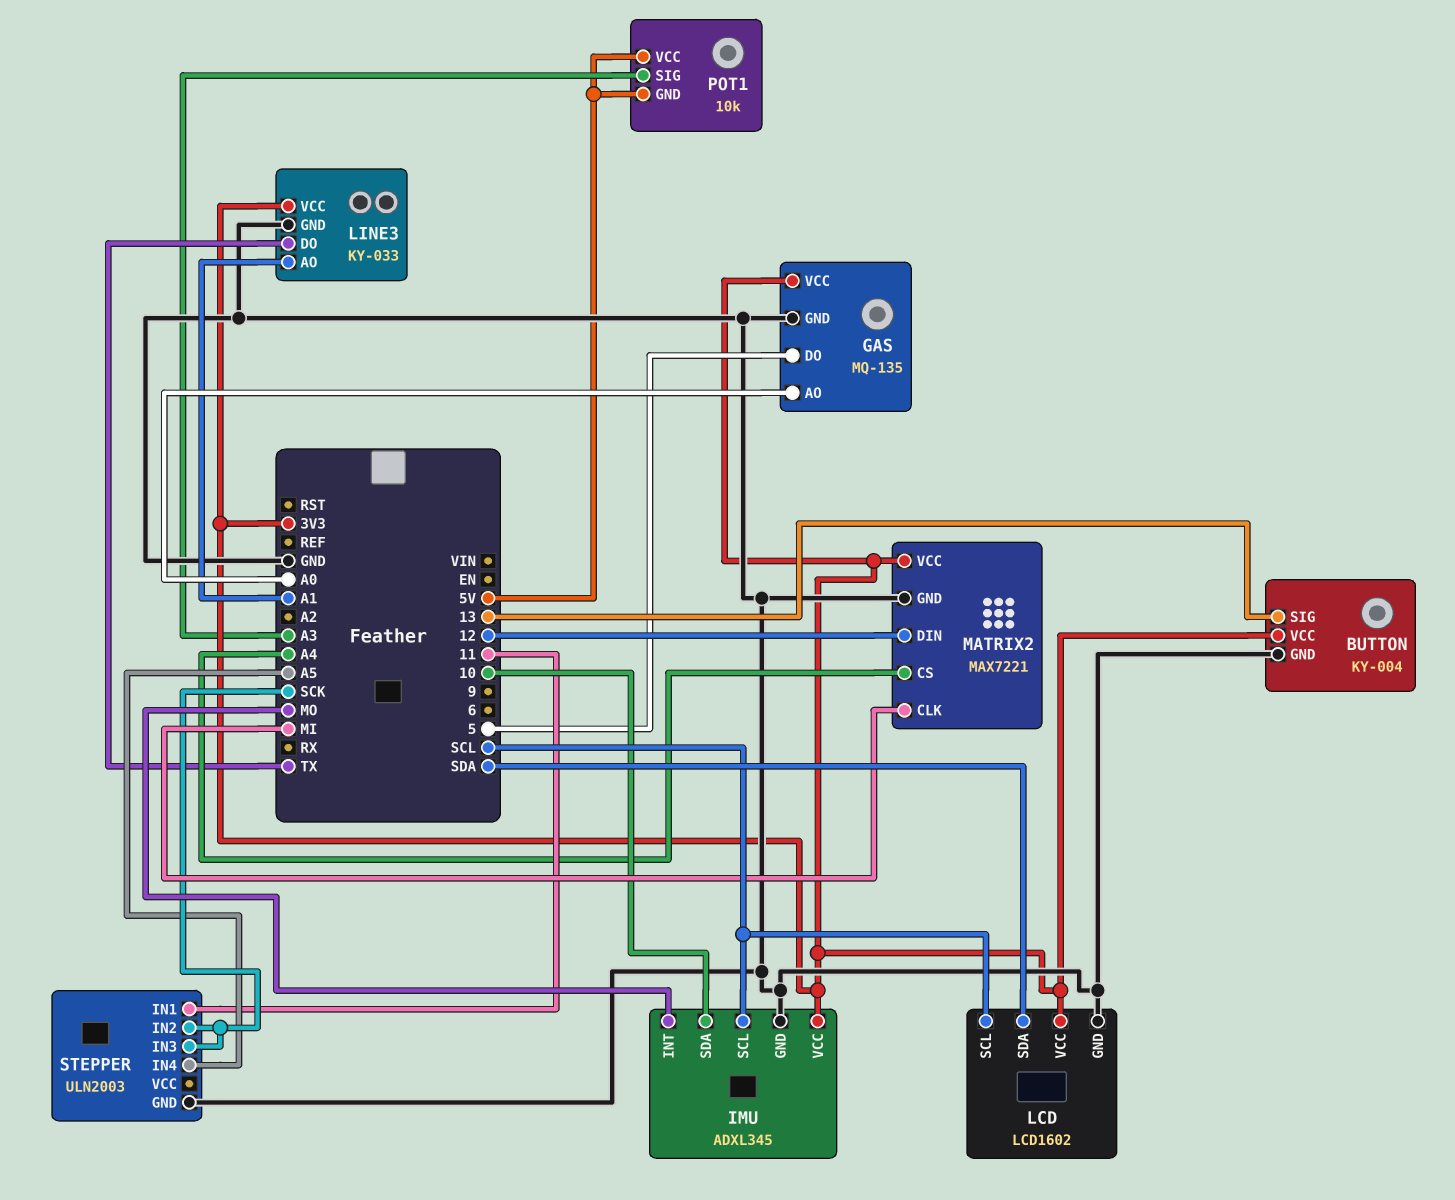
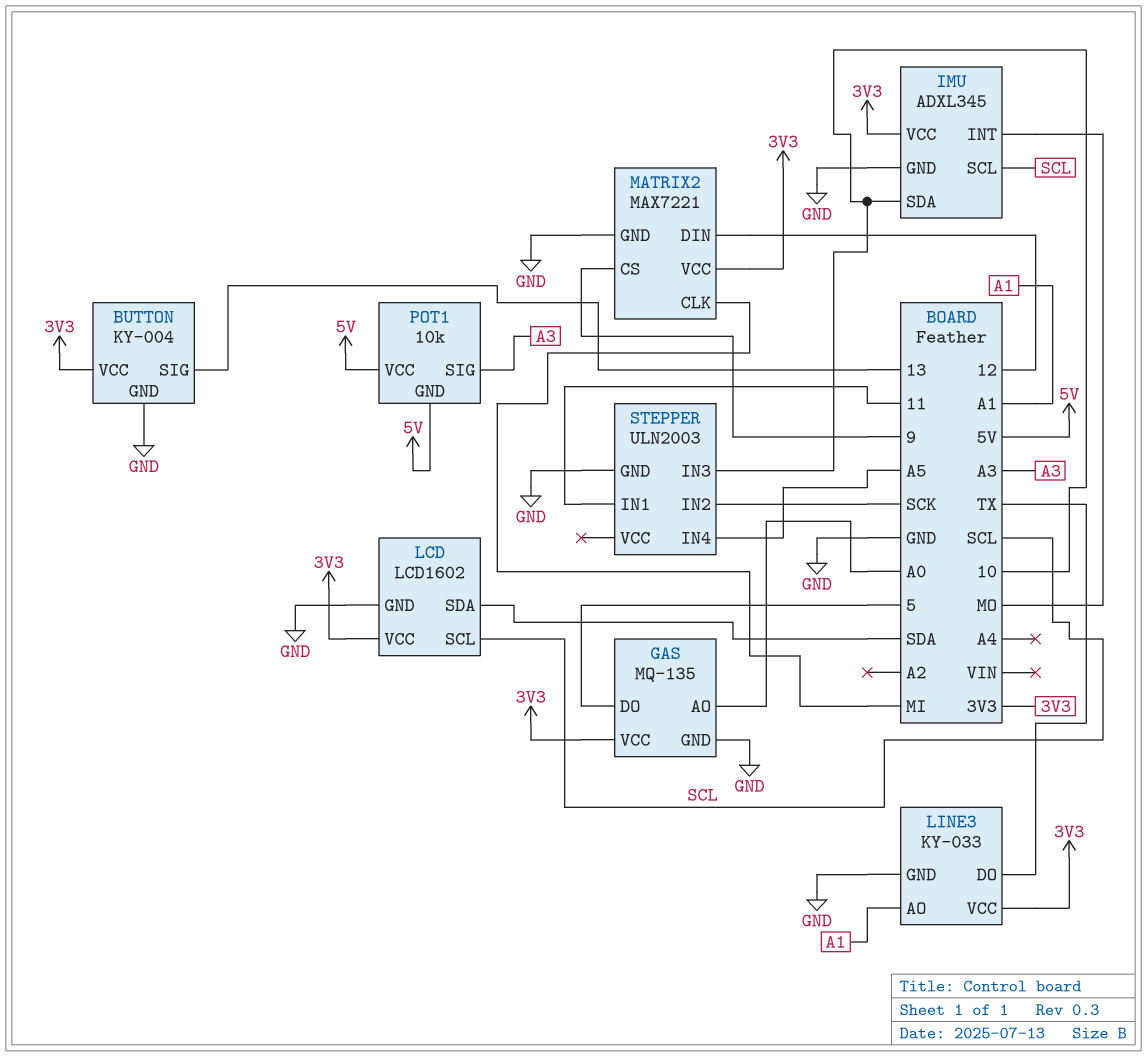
MATRIX2 pin CS: A4 -> 9
STEPPER pin IN3: SCK -> 10

